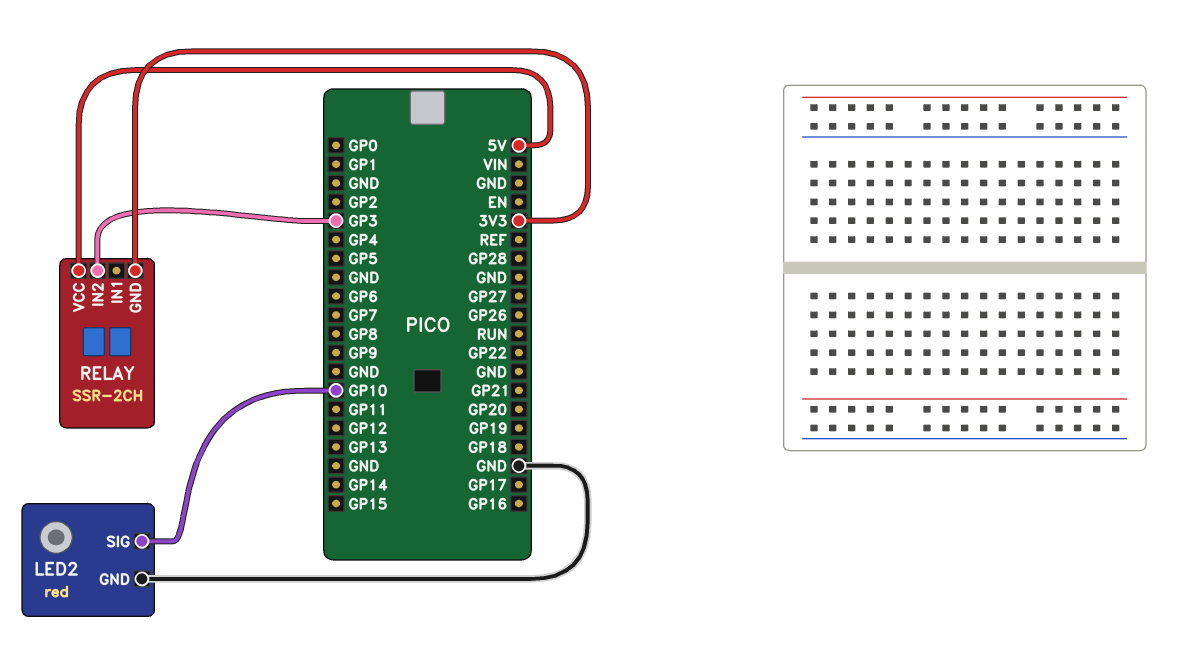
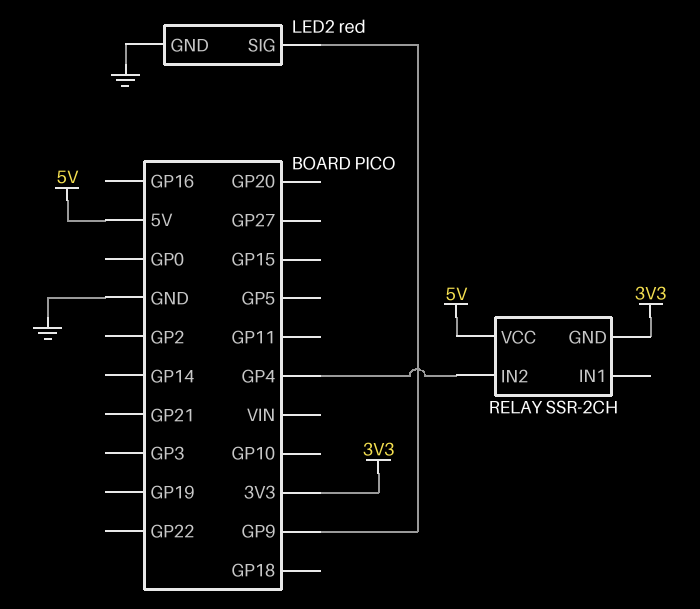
LED2 pin SIG: GP10 -> GP9
RELAY pin IN2: GP3 -> GP4

